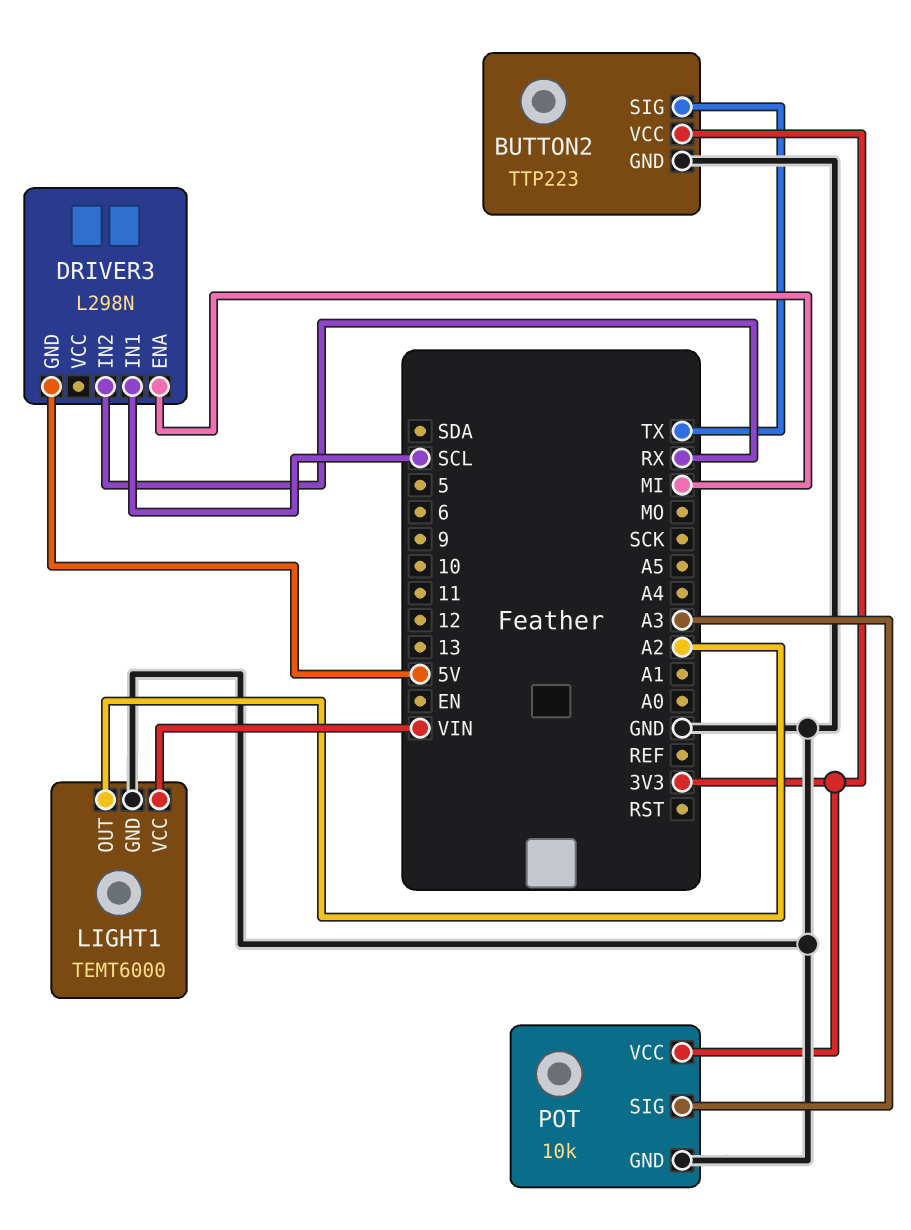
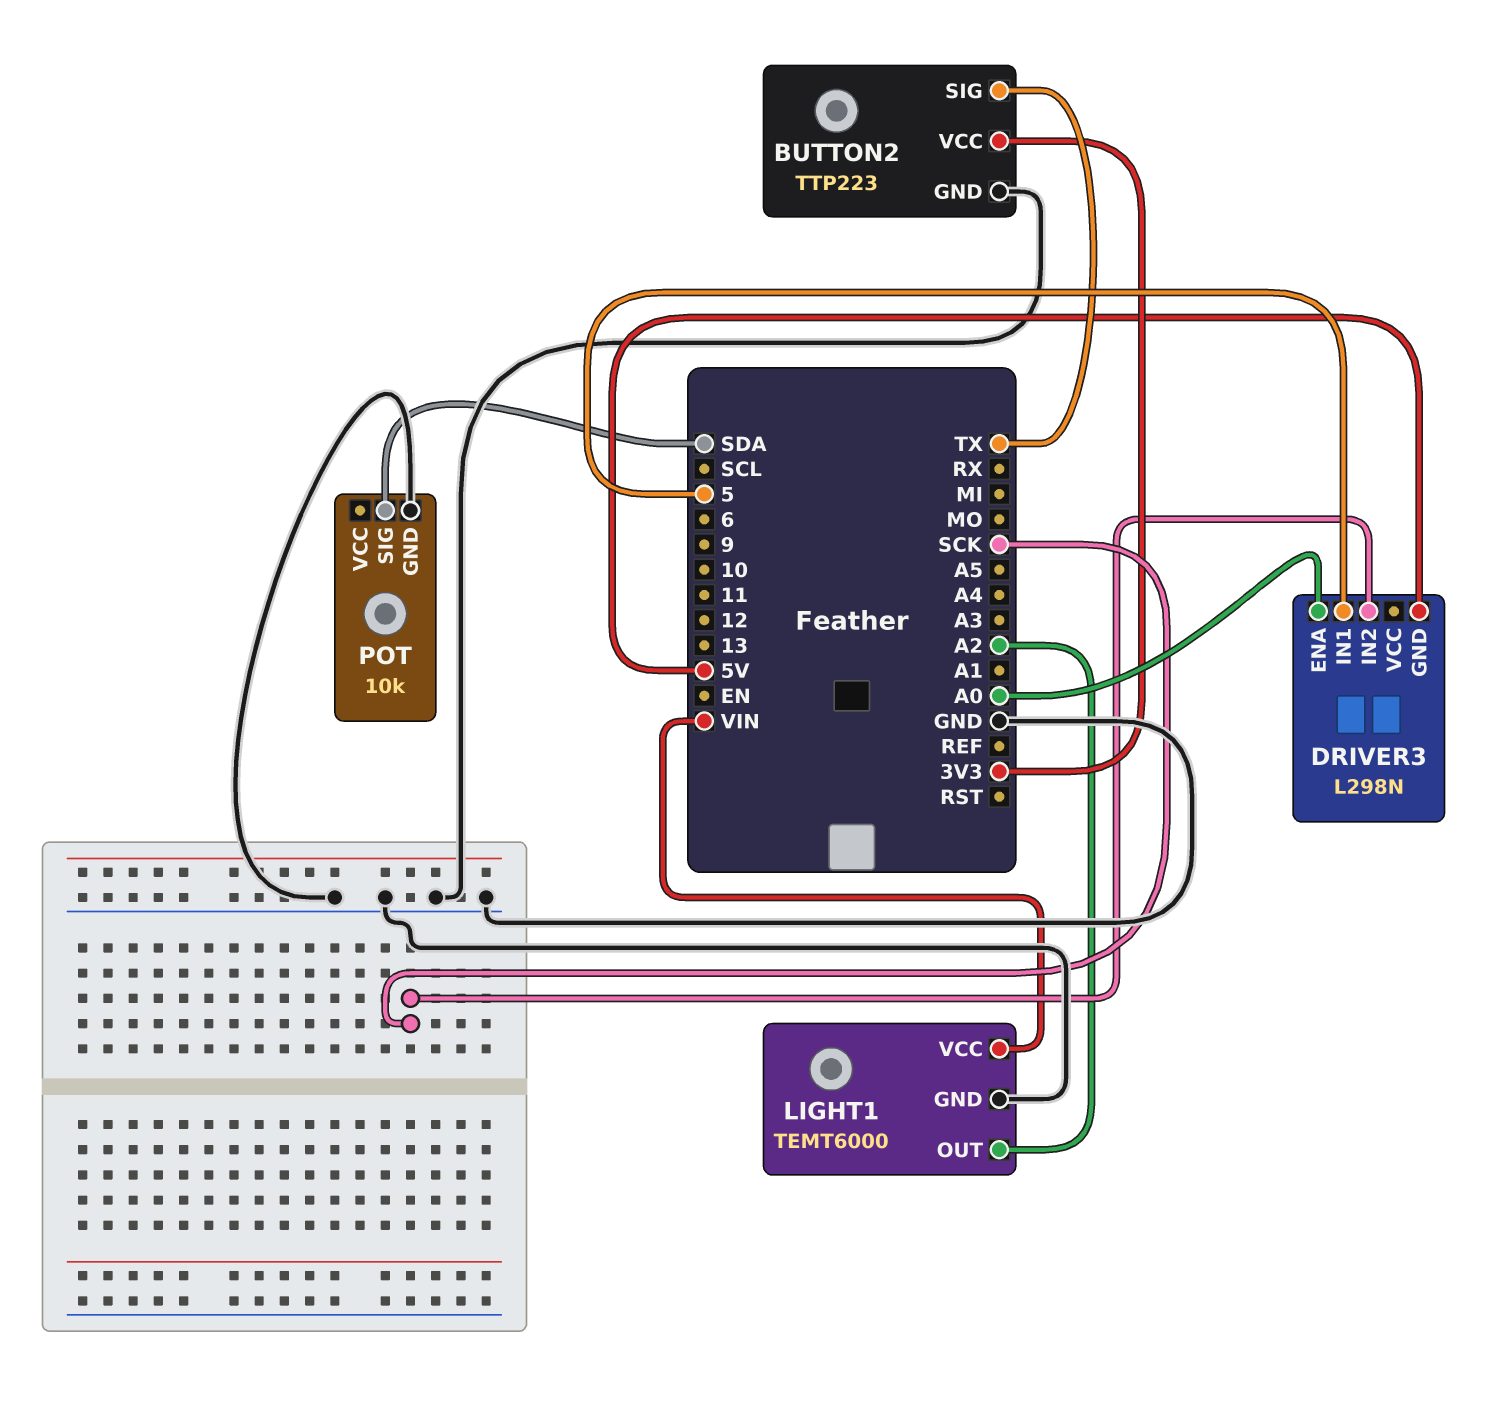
DRIVER3 pin ENA: MI -> A0
DRIVER3 pin IN1: SCL -> 5
DRIVER3 pin IN2: RX -> SCK
POT pin SIG: A3 -> SDA
POT pin VCC: 3V3 -> none

